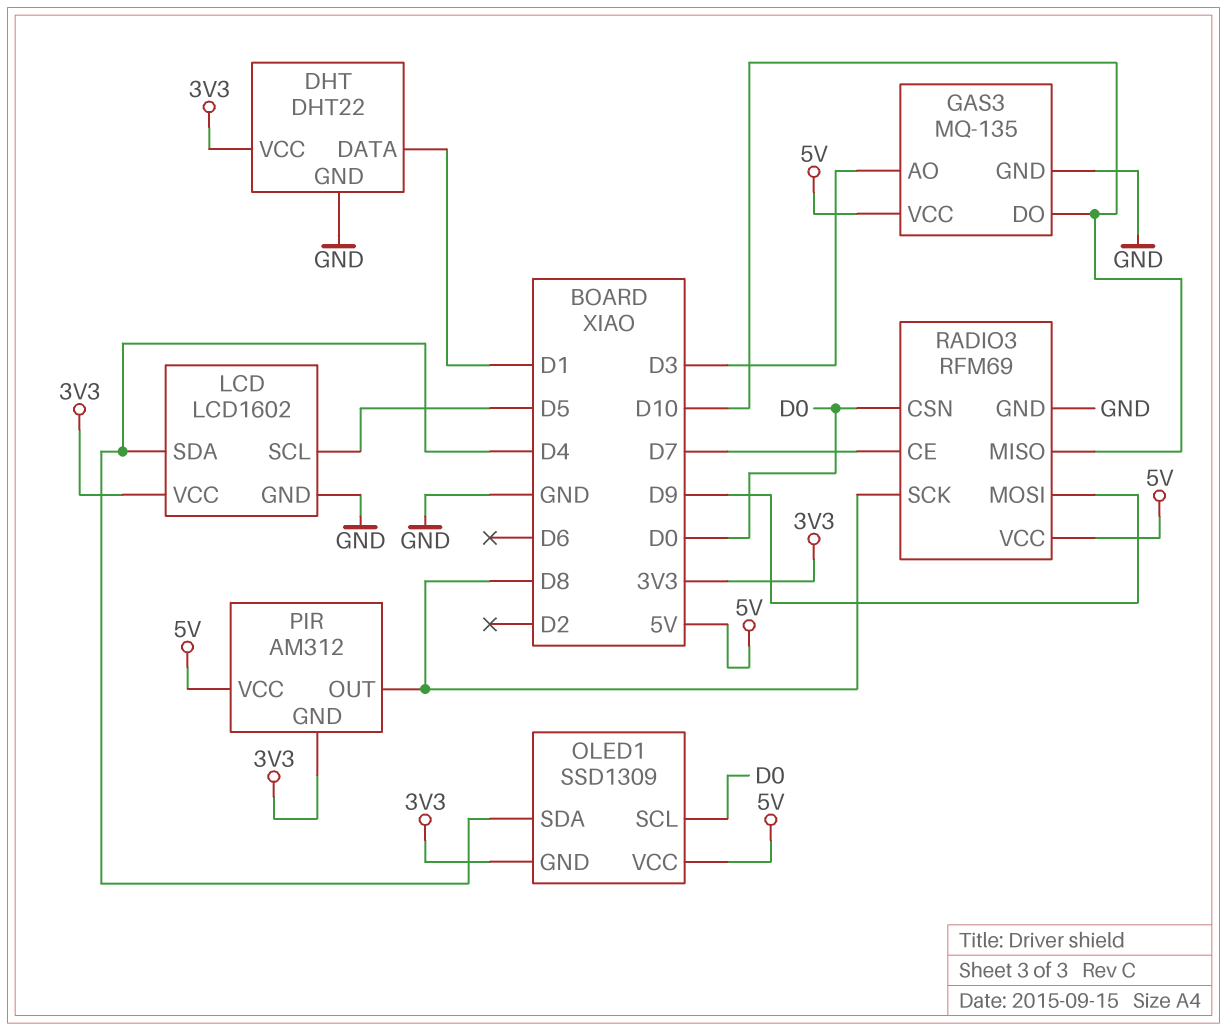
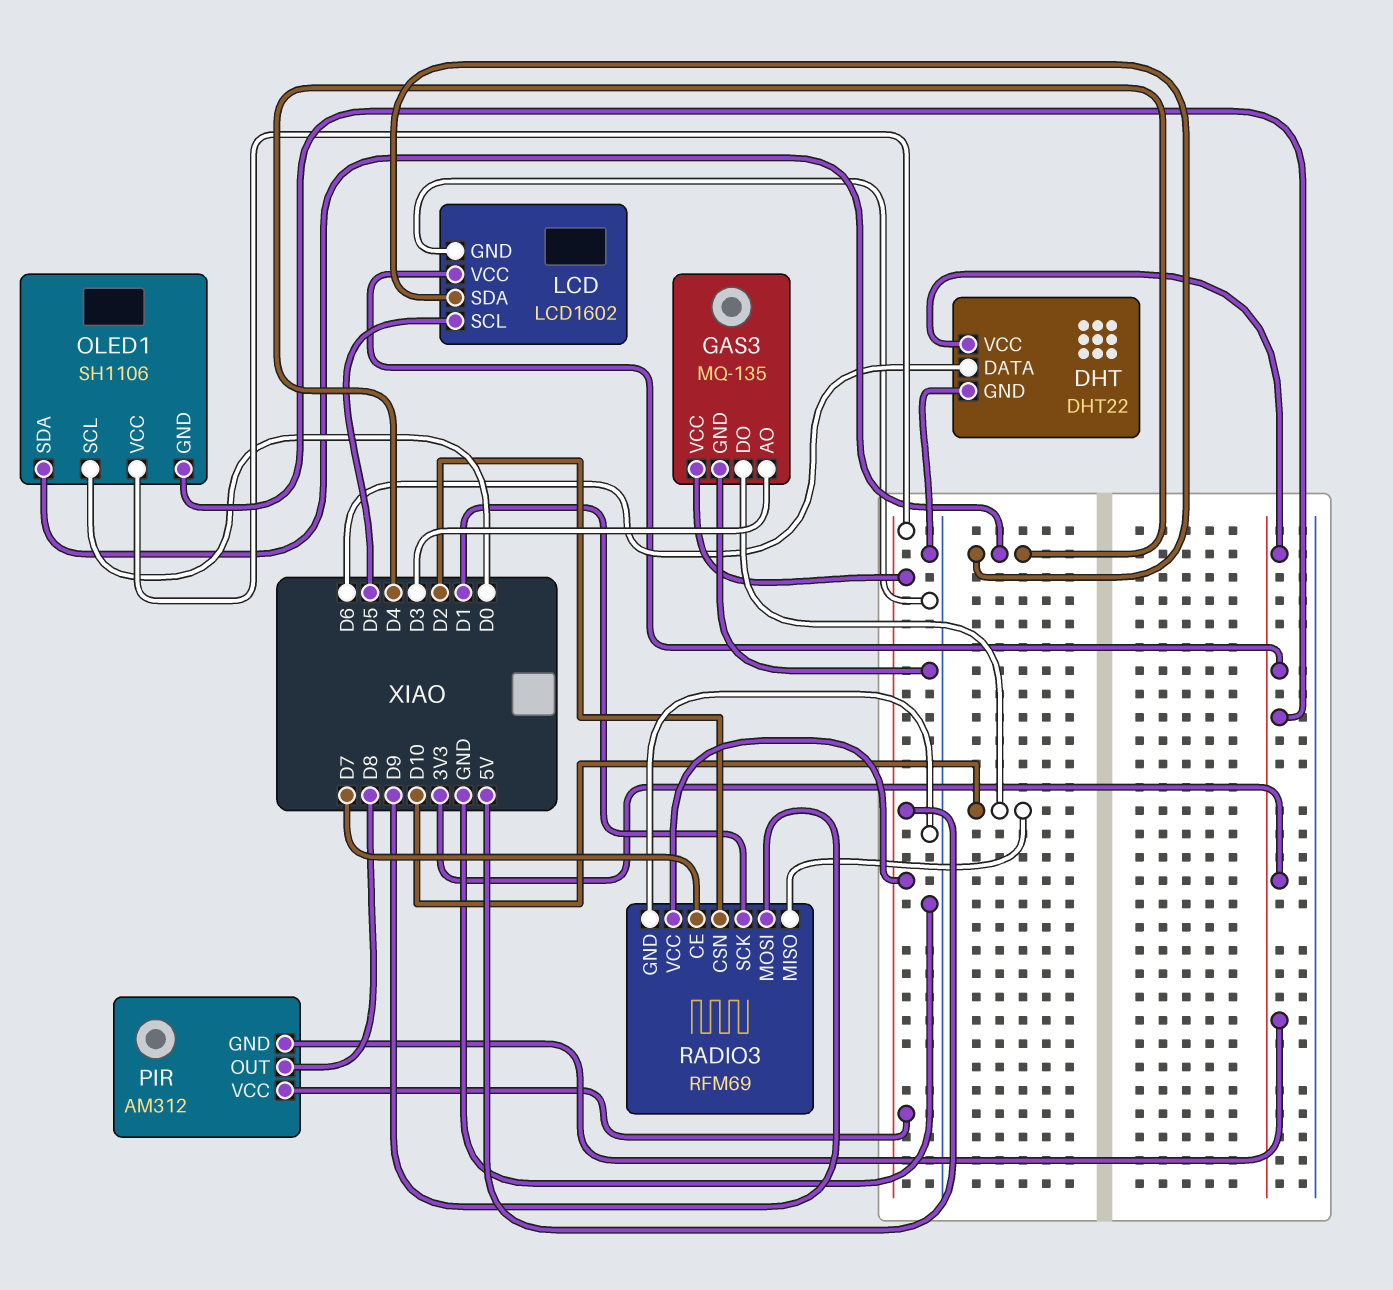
DHT pin DATA: D1 -> D6
OLED1: SSD1309 -> SH1106
RADIO3 pin CSN: D0 -> D2
RADIO3 pin SCK: D8 -> D1

